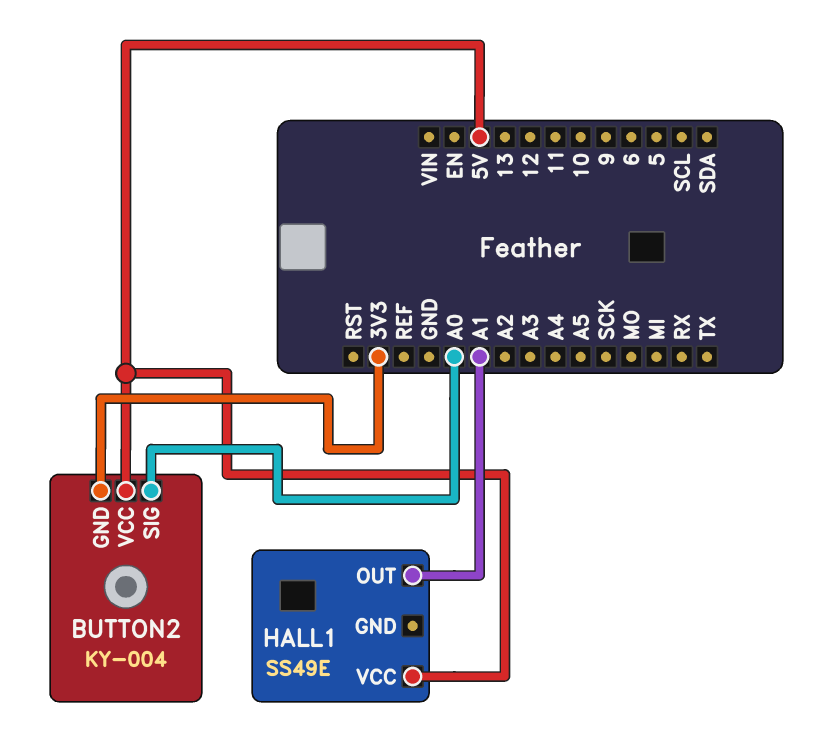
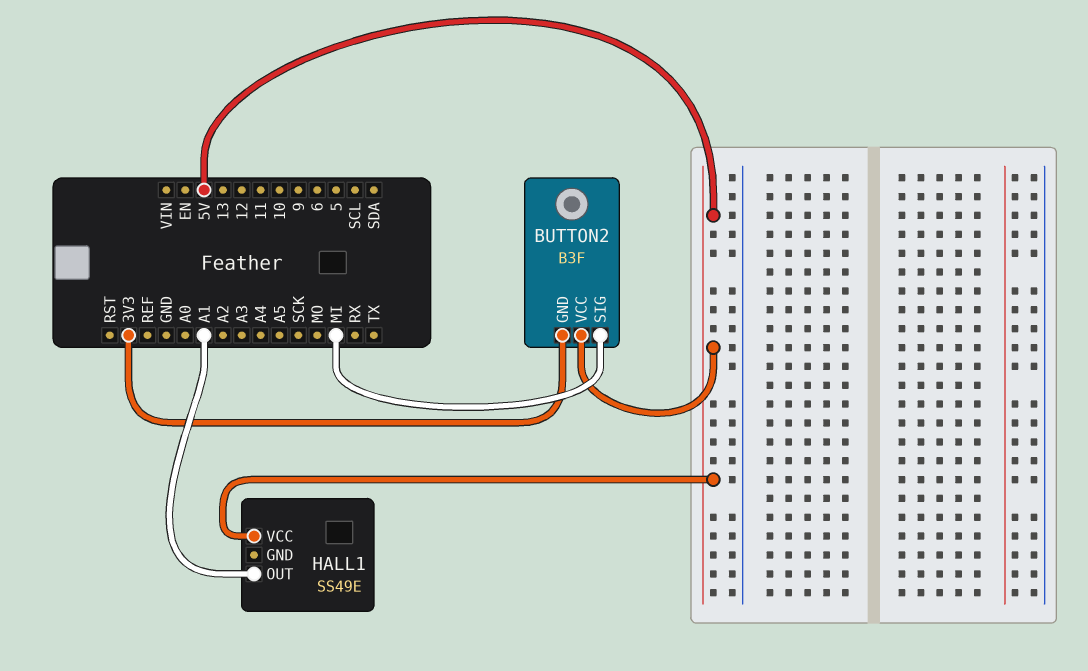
BUTTON2: KY-004 -> B3F
BUTTON2 pin SIG: A0 -> MI

